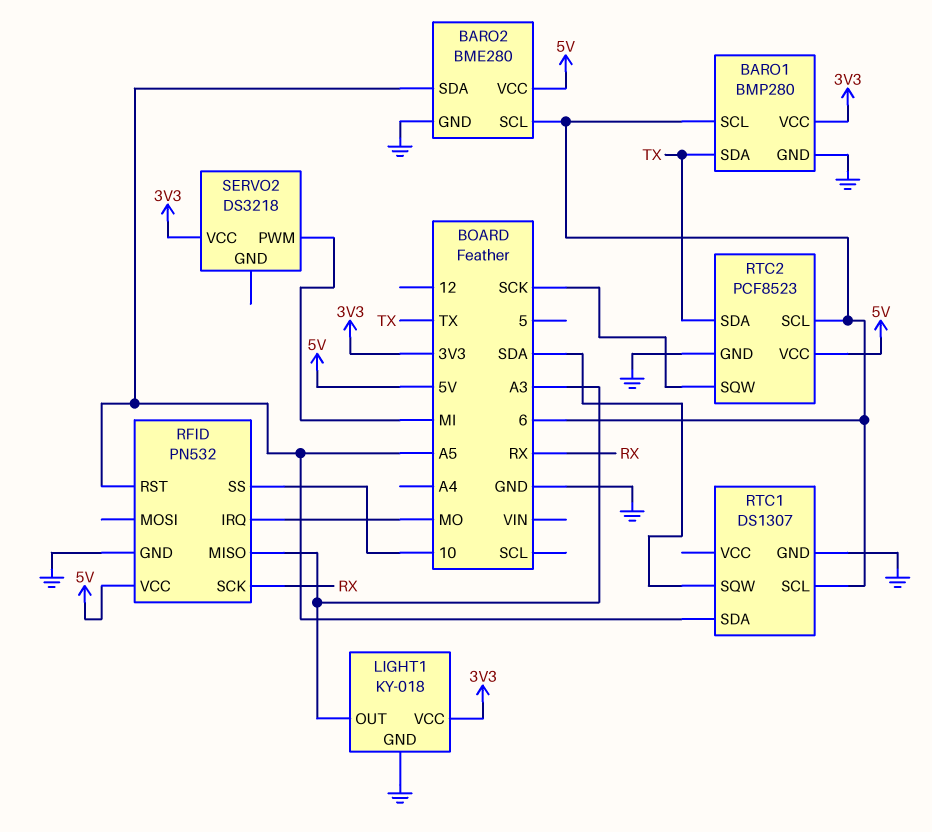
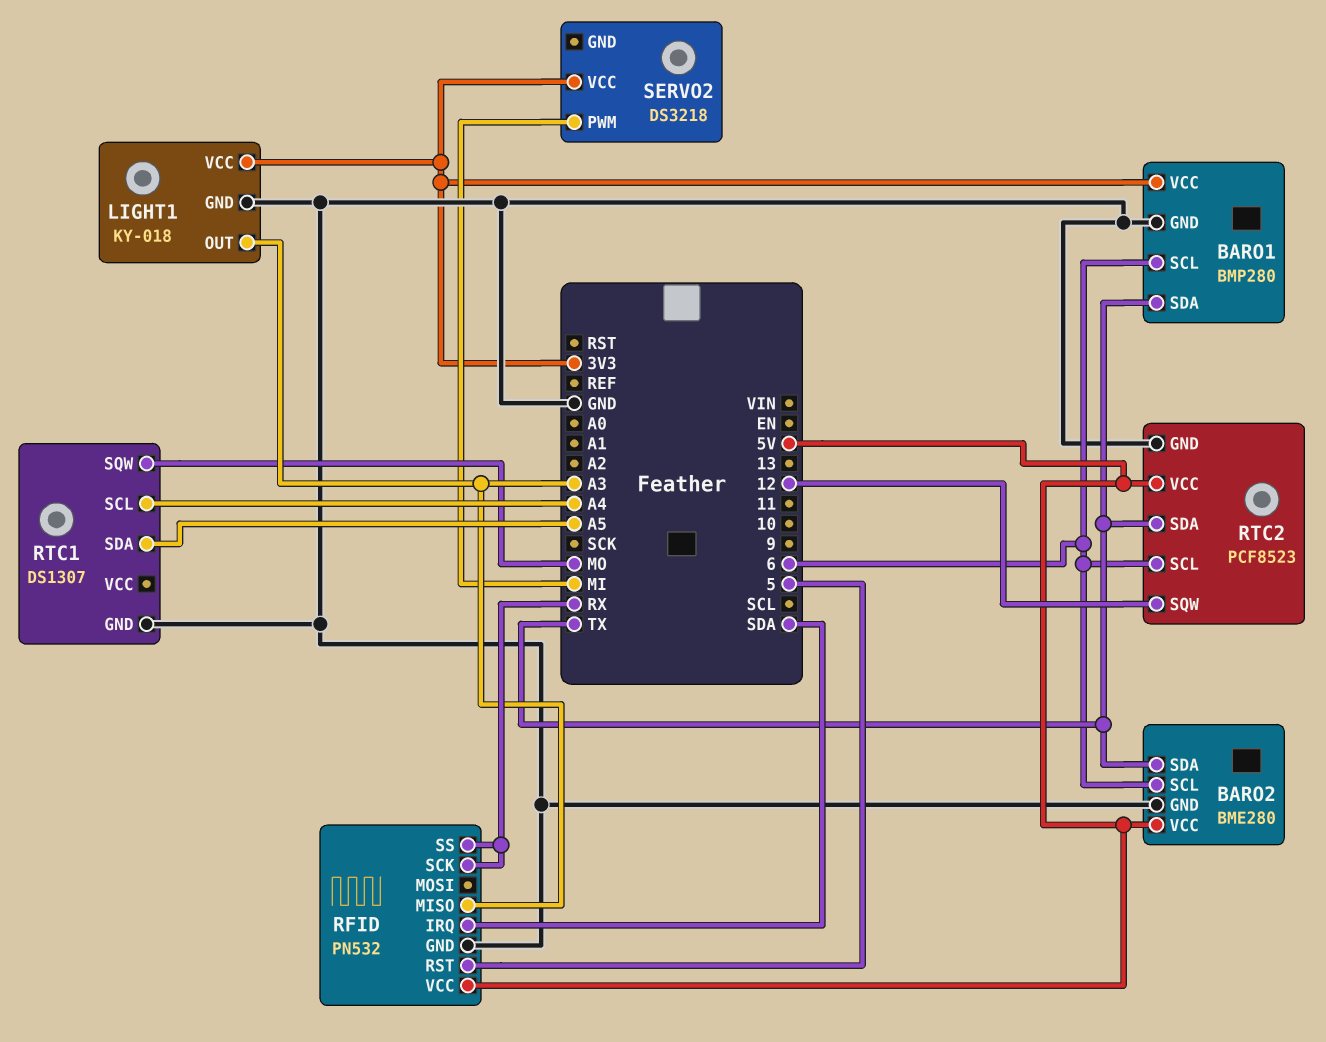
BARO2 pin SDA: A5 -> TX
RFID pin IRQ: MO -> SDA
RFID pin RST: A5 -> 5
RFID pin SS: 10 -> RX
RTC1 pin SCL: 6 -> A4
RTC1 pin SQW: SDA -> MO
RTC2 pin SQW: SCK -> 12

